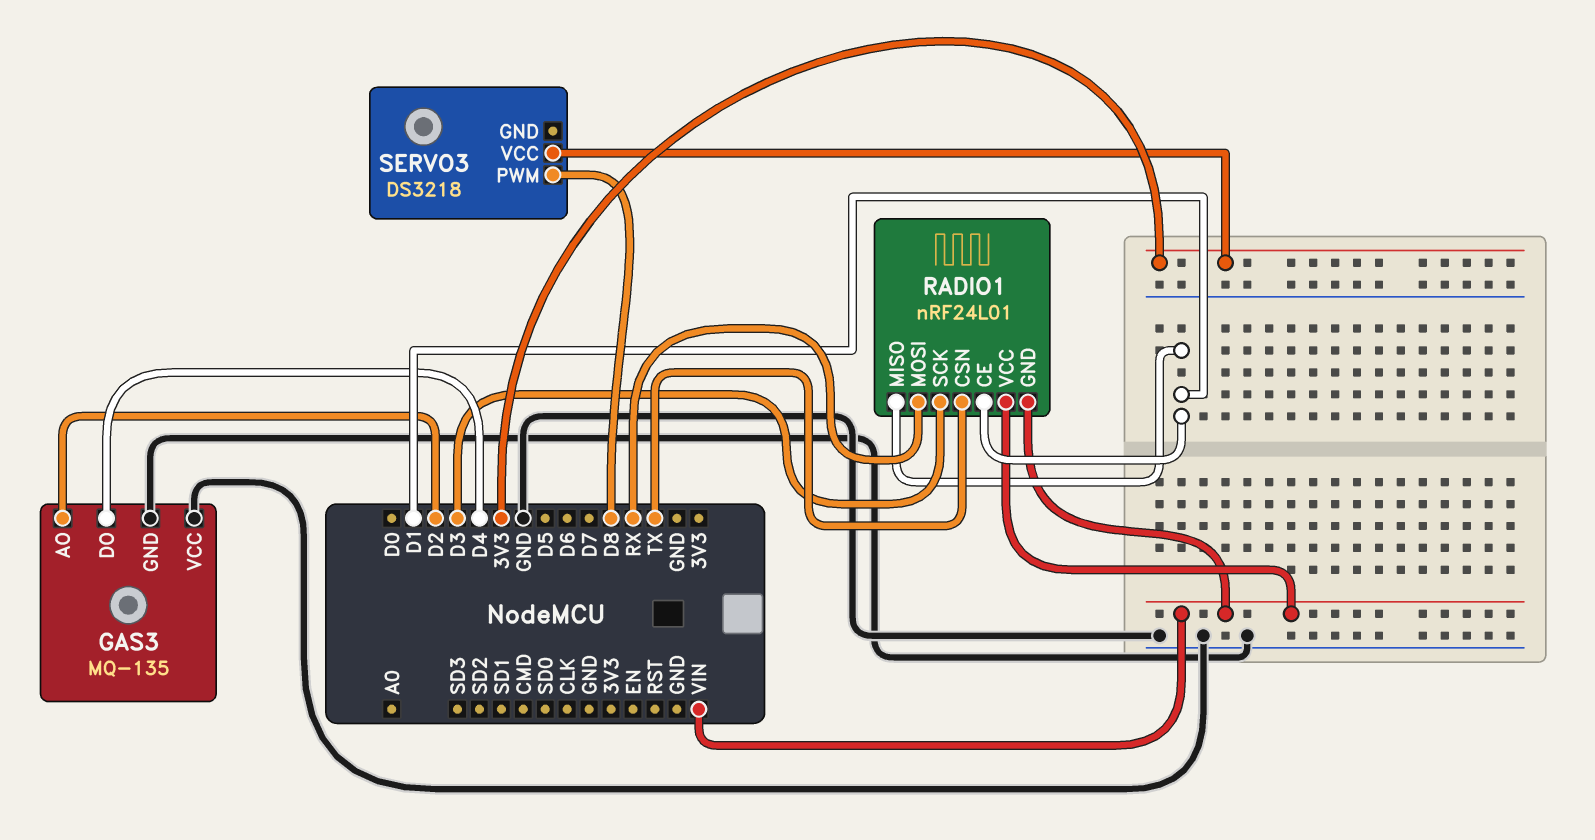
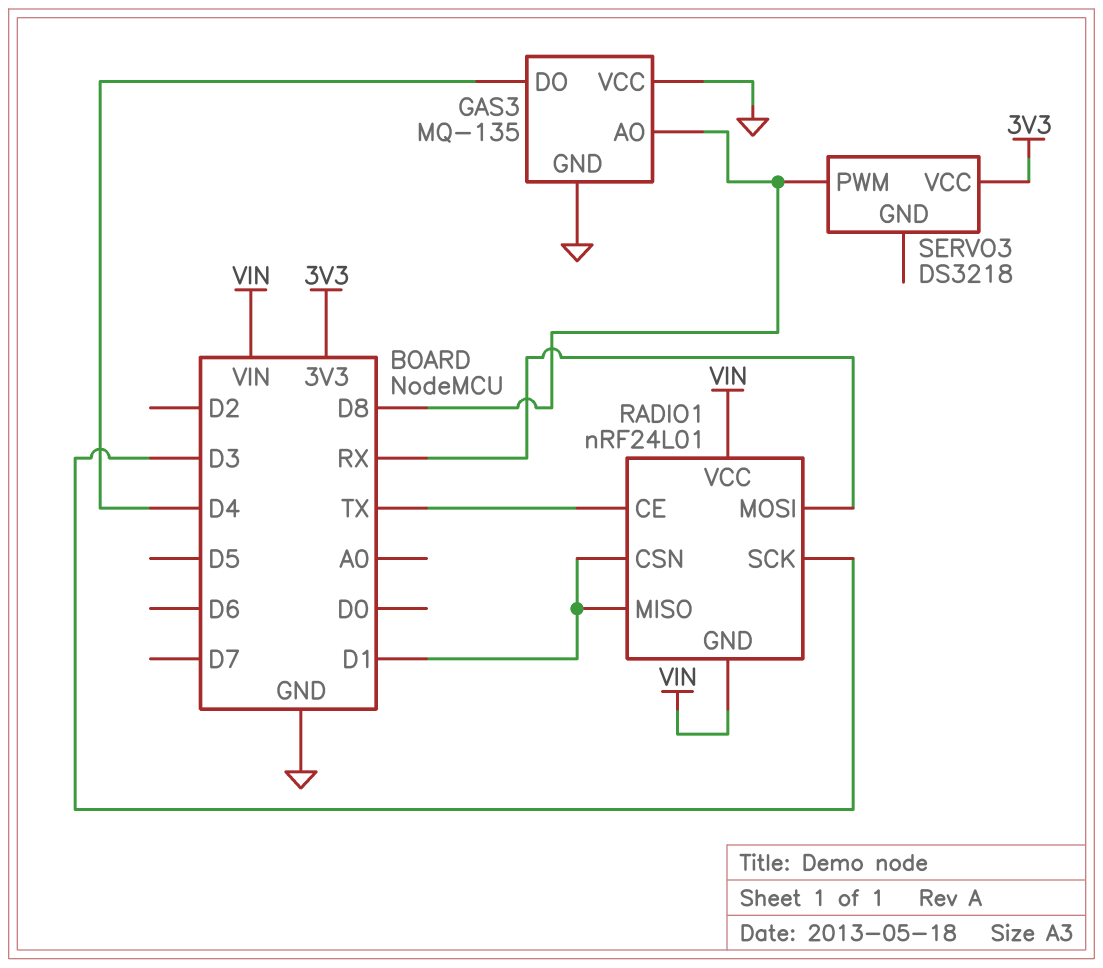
GAS3 pin AO: D2 -> D8
RADIO1 pin CE: D1 -> TX
RADIO1 pin CSN: TX -> D1

